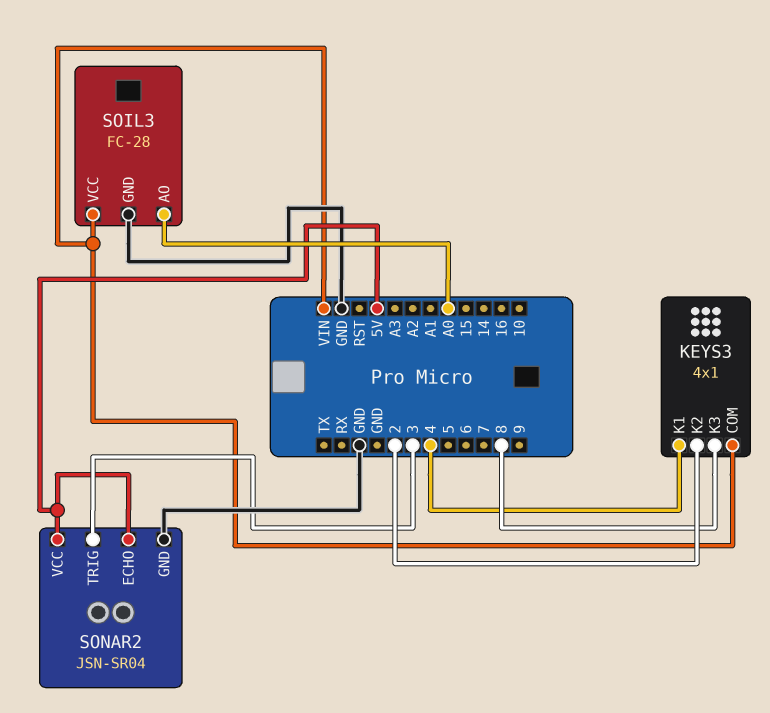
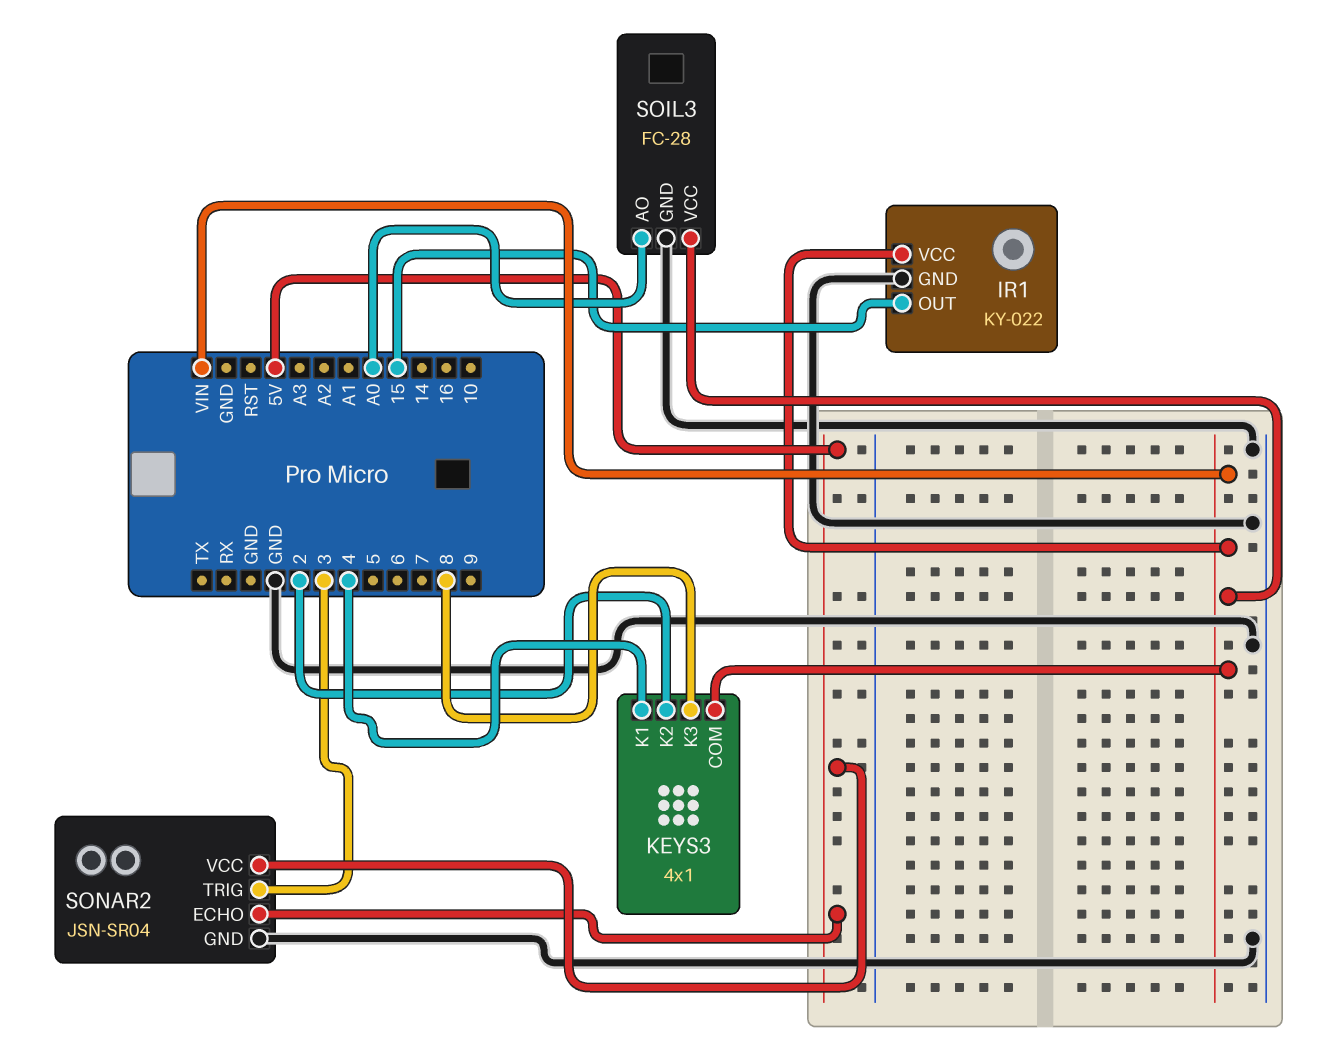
IR1: none -> KY-022
IR1 pin GND: none -> GND
IR1 pin OUT: none -> 15
IR1 pin VCC: none -> VIN

